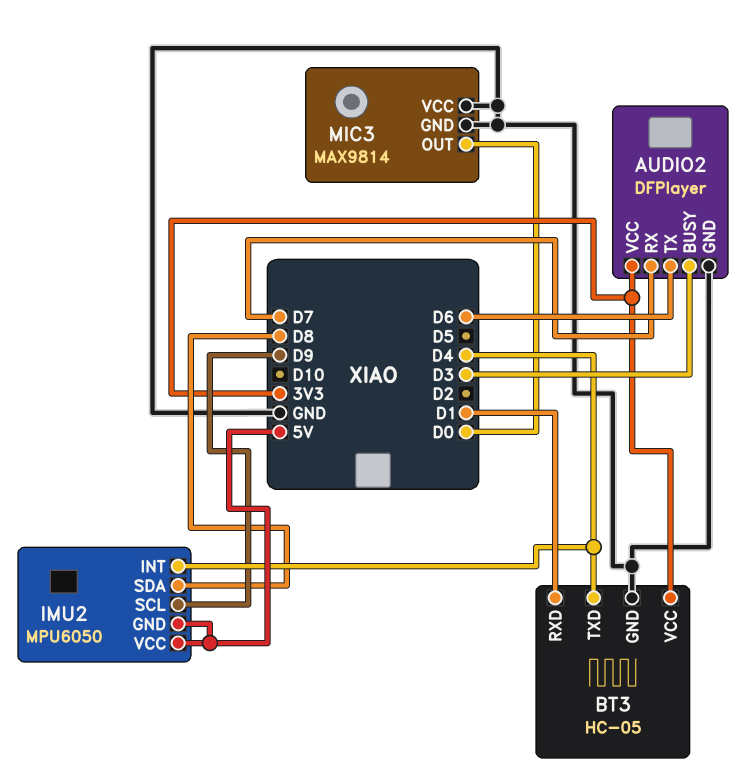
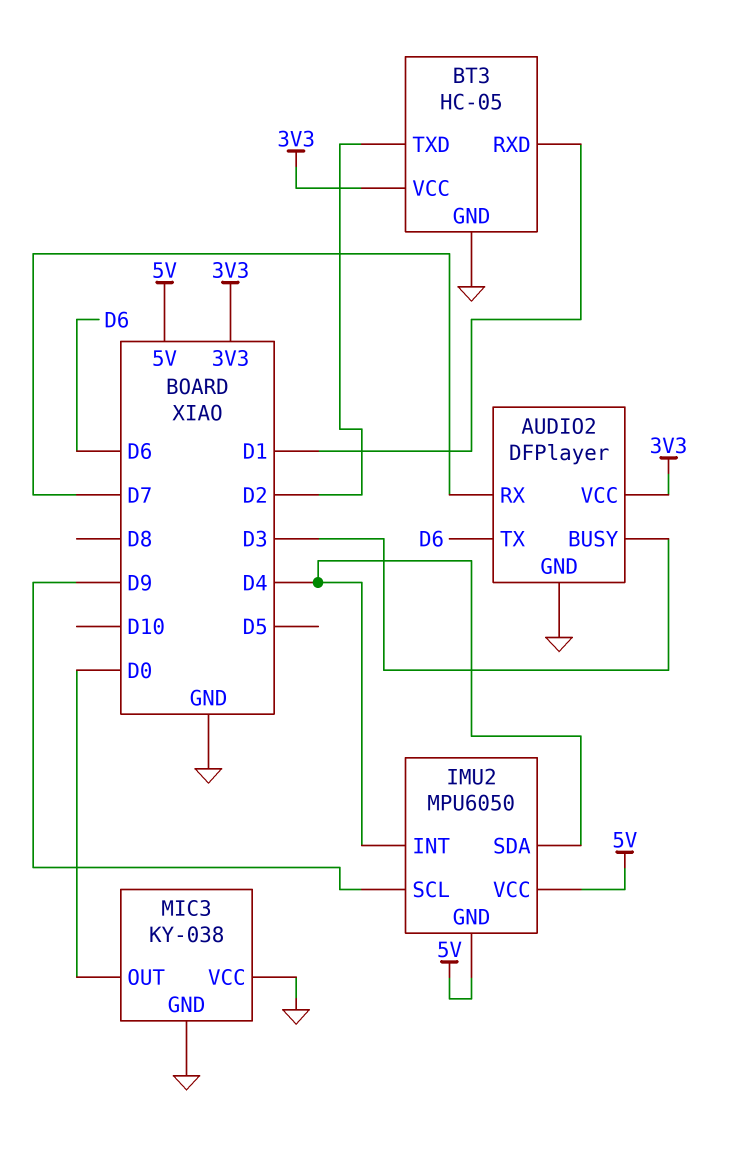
BT3 pin TXD: D4 -> D2
IMU2 pin SDA: D8 -> D4
MIC3: MAX9814 -> KY-038

